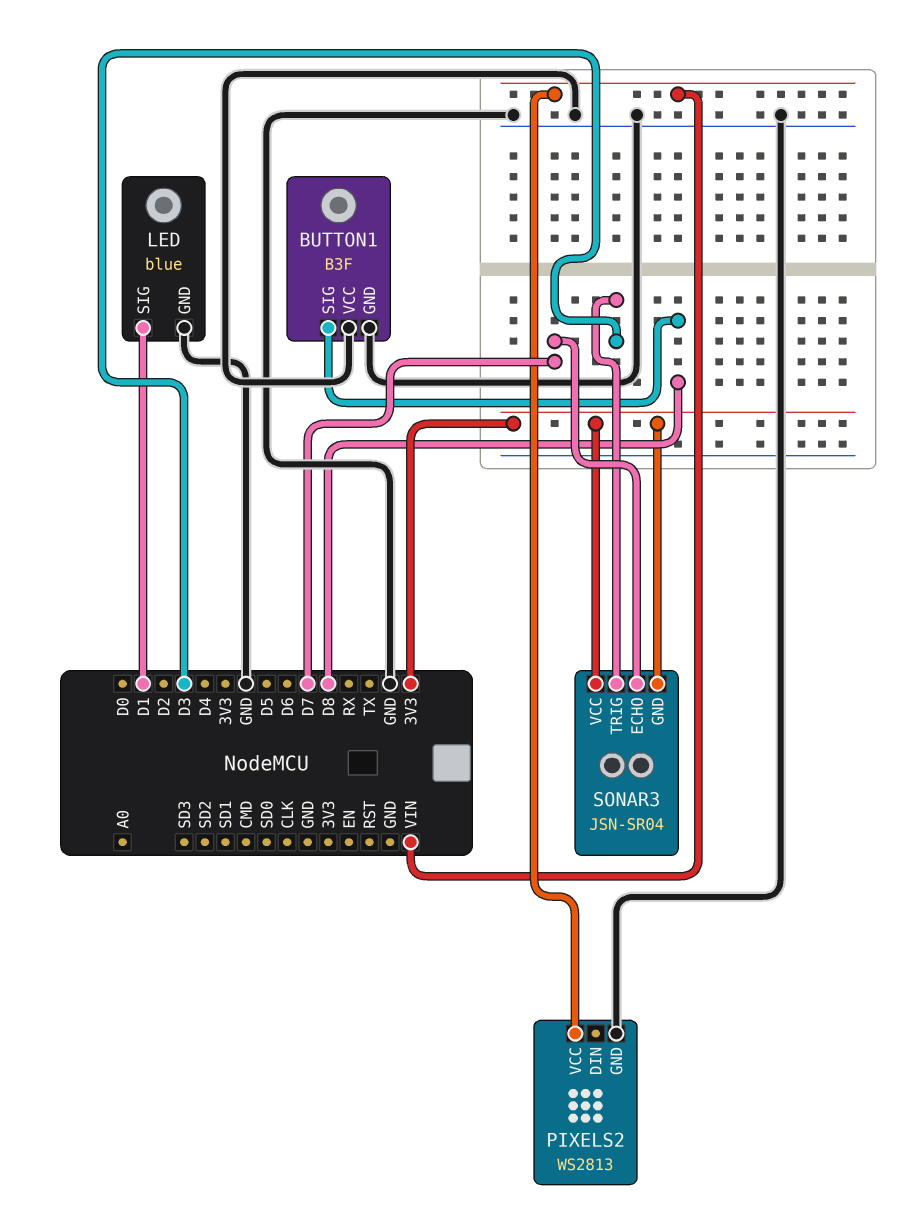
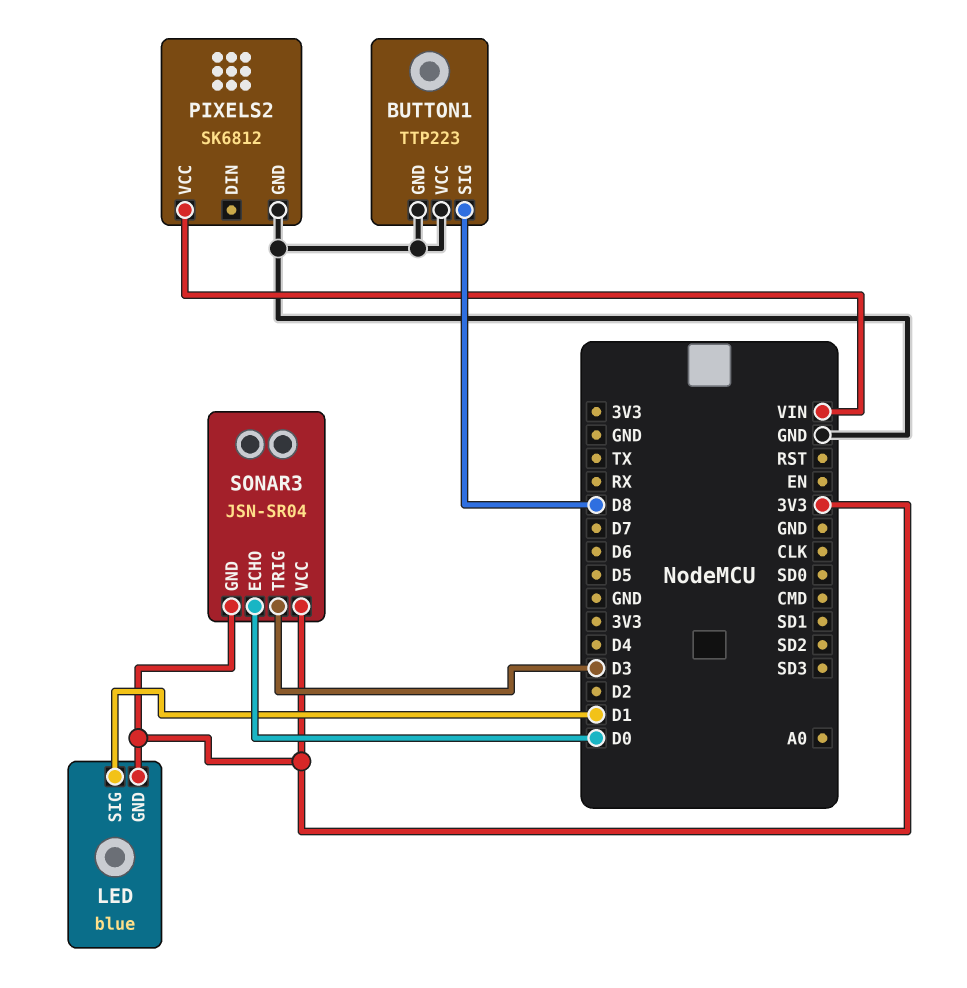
BUTTON1: B3F -> TTP223
LED pin GND: GND -> 3V3
PIXELS2: WS2813 -> SK6812
SONAR3 pin ECHO: D7 -> D0

